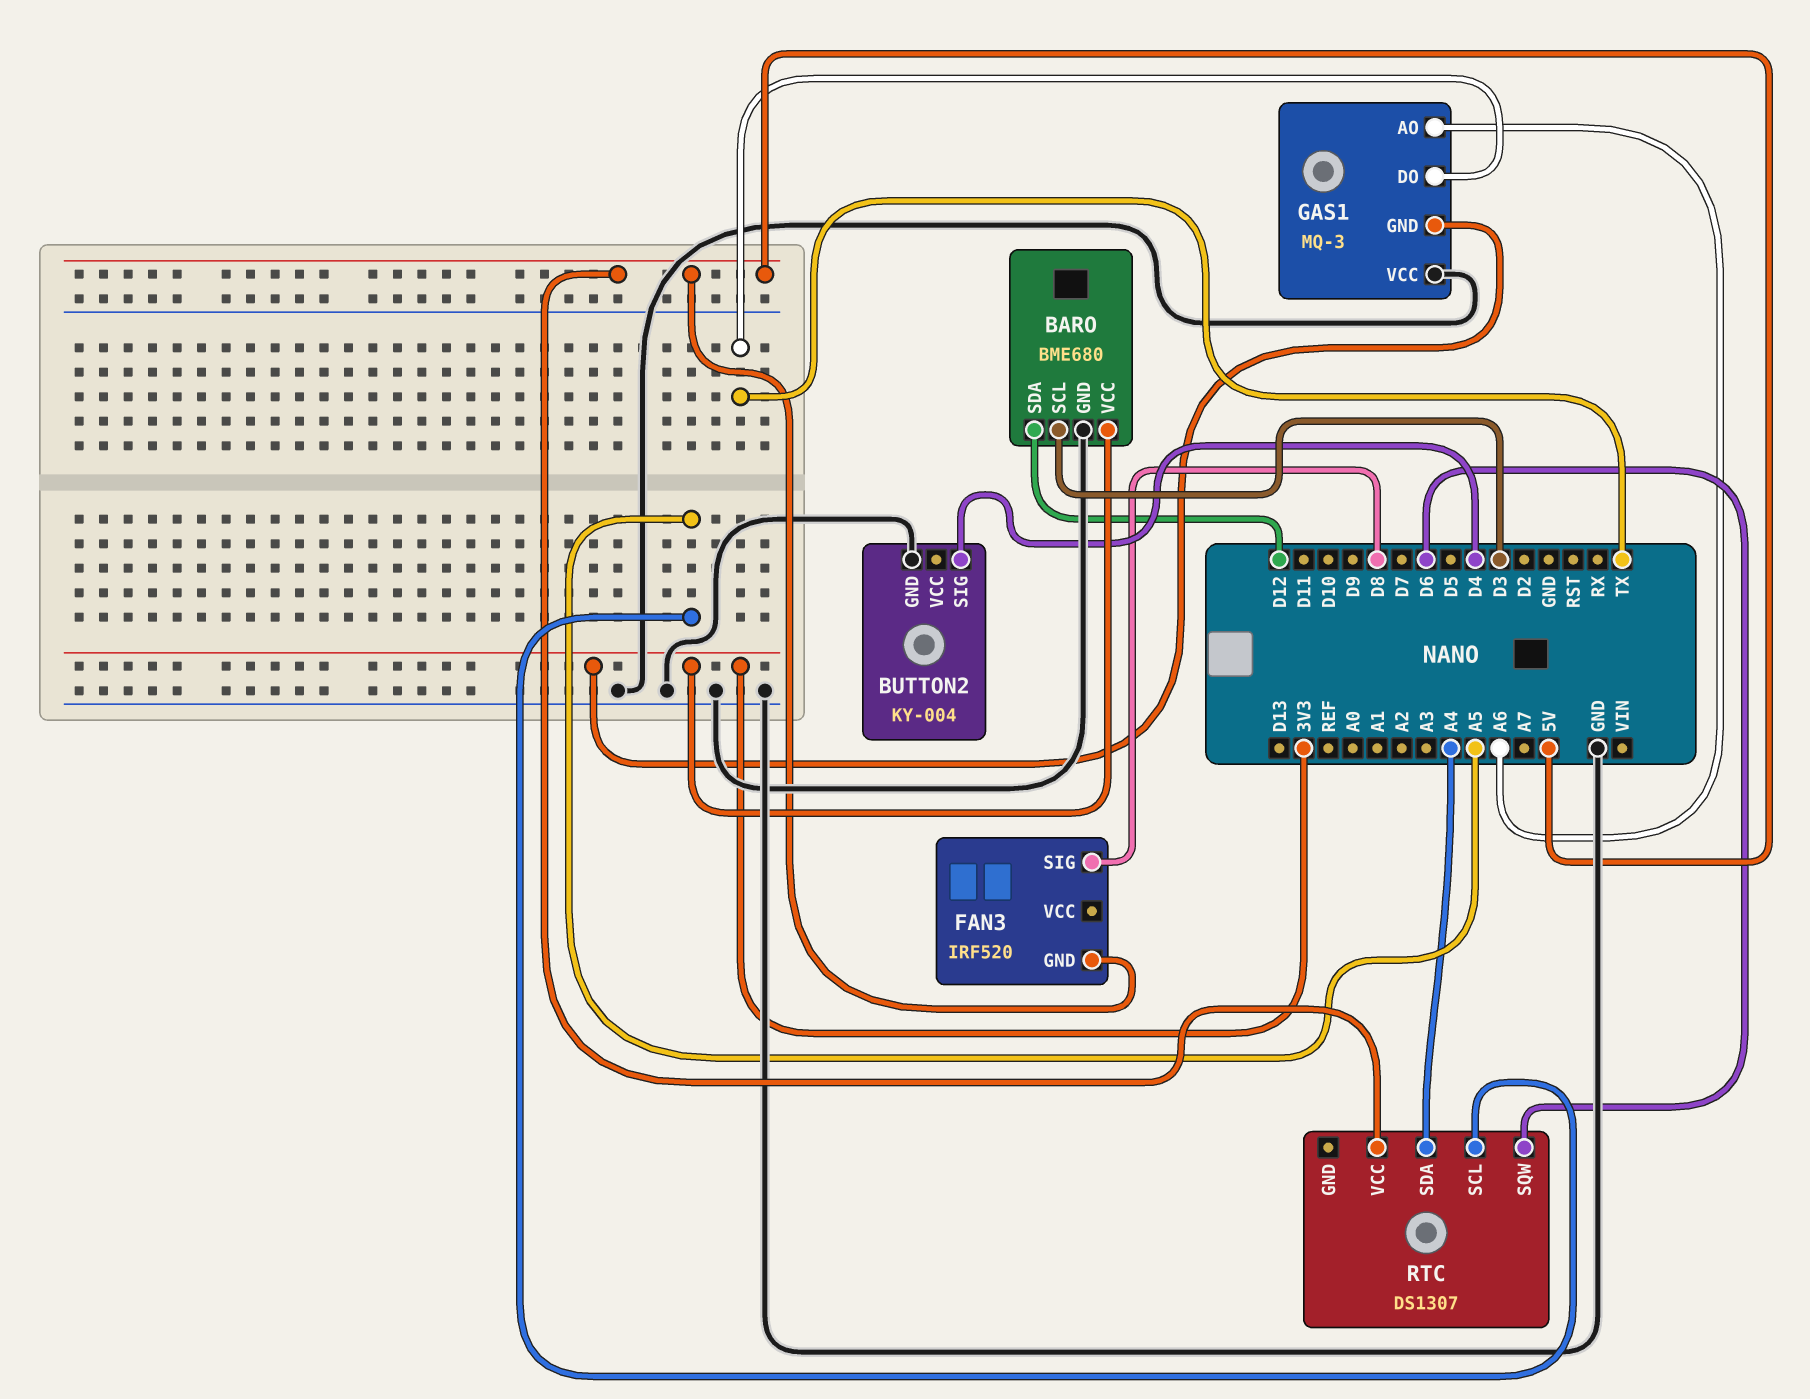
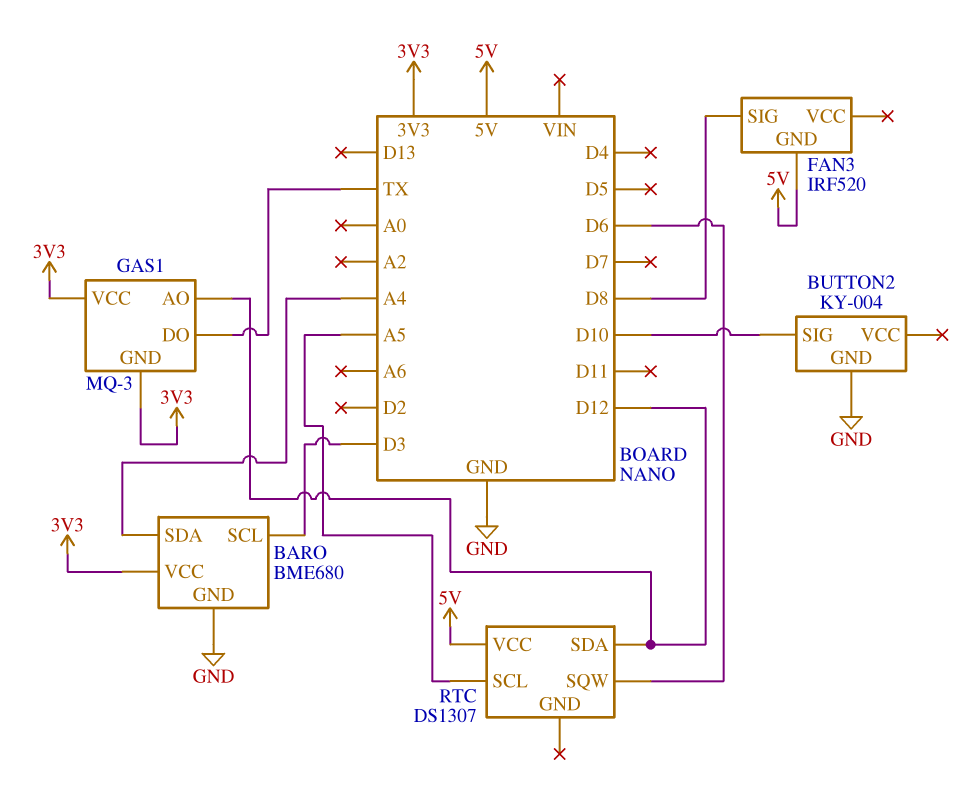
BARO pin SDA: D12 -> A4
BUTTON2 pin SIG: D4 -> D10
GAS1 pin AO: A6 -> D12
GAS1 pin VCC: GND -> 3V3
RTC pin SDA: A4 -> D12

